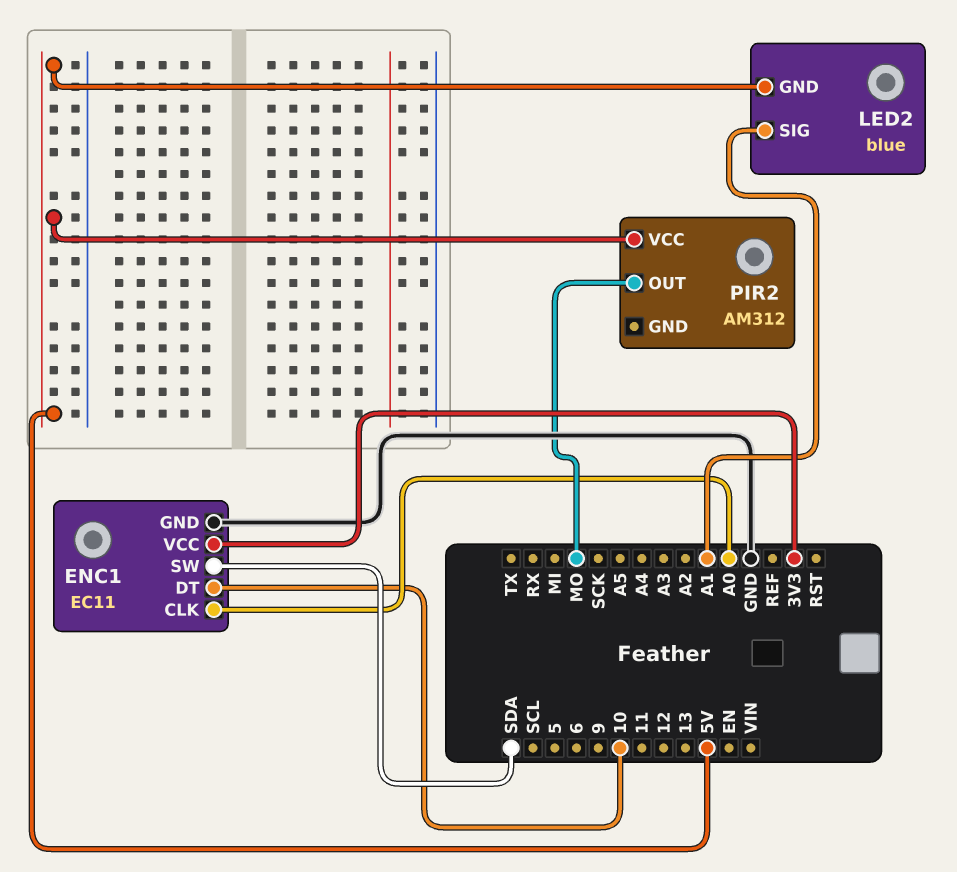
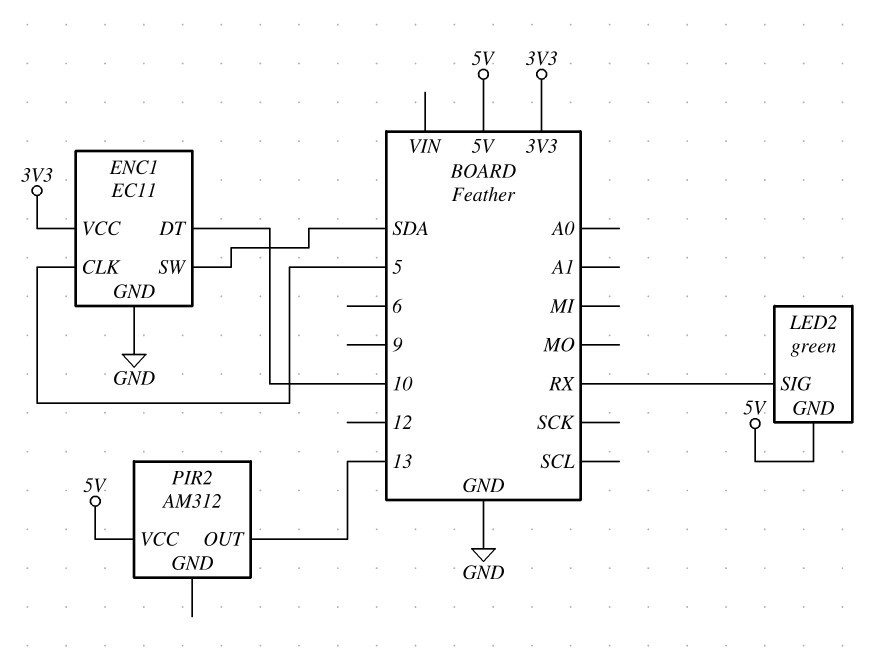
ENC1 pin CLK: A0 -> 5
LED2: blue -> green
LED2 pin SIG: A1 -> RX
PIR2 pin OUT: MO -> 13

